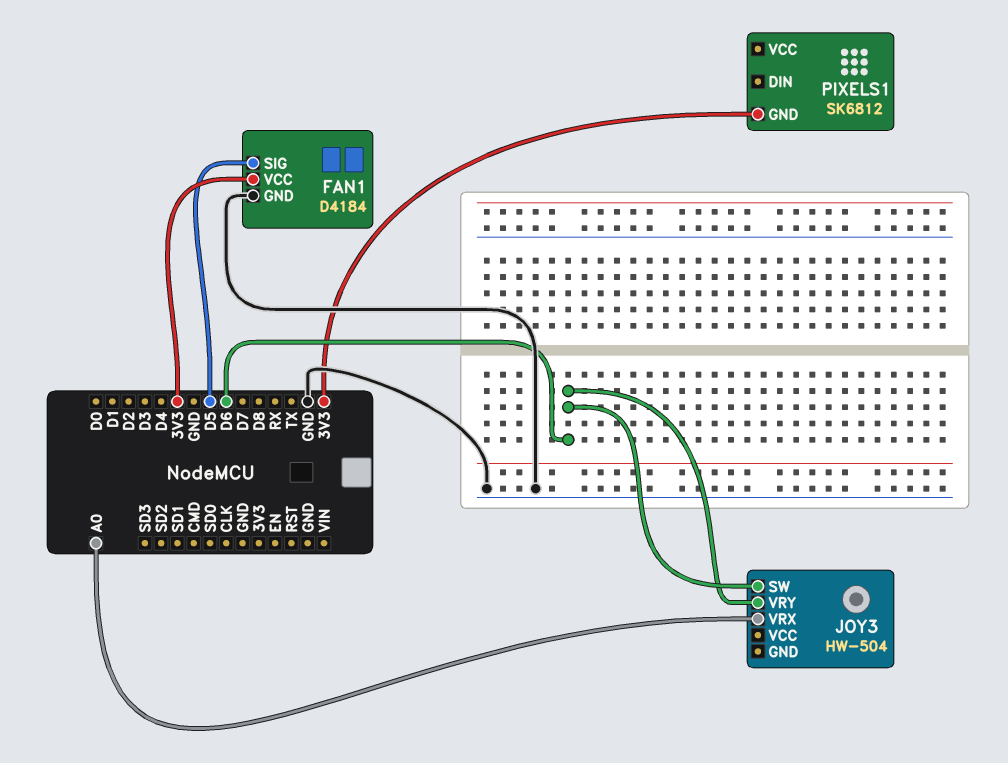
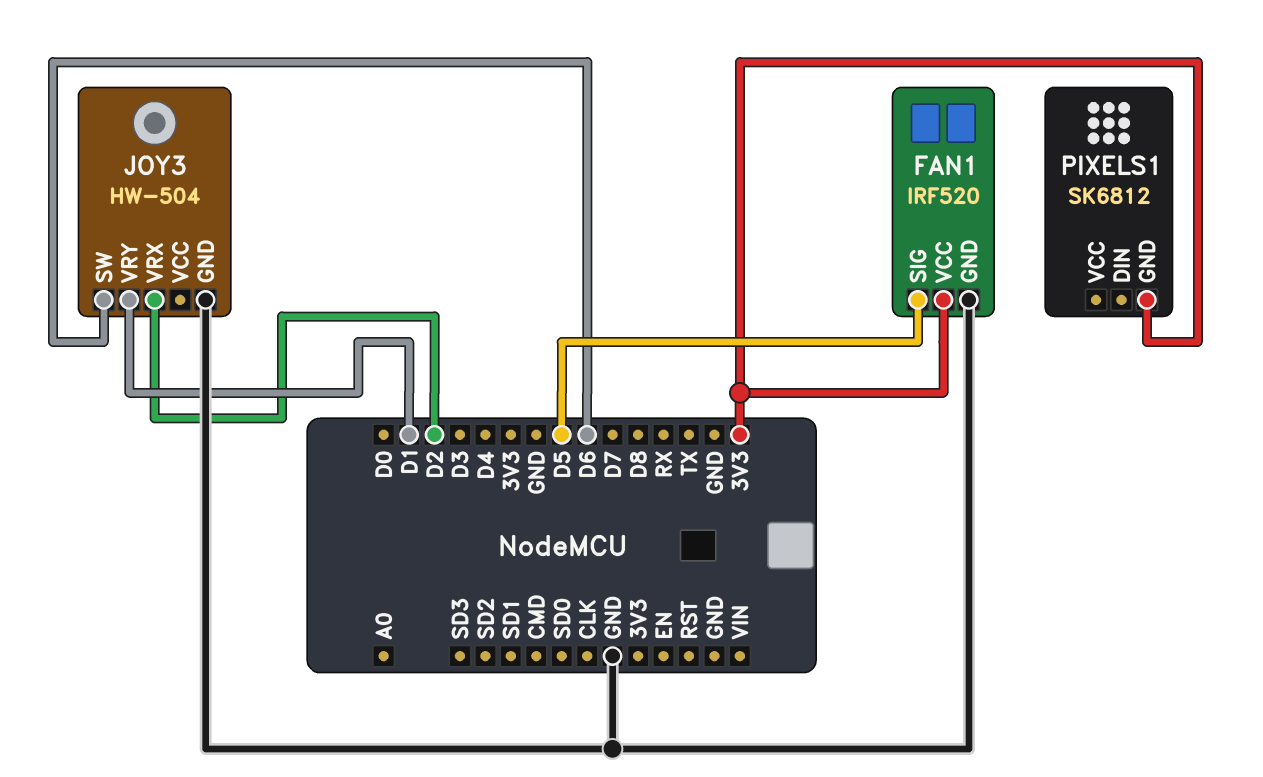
FAN1: D4184 -> IRF520
JOY3 pin GND: none -> GND
JOY3 pin VRX: A0 -> D2
JOY3 pin VRY: D6 -> D1

